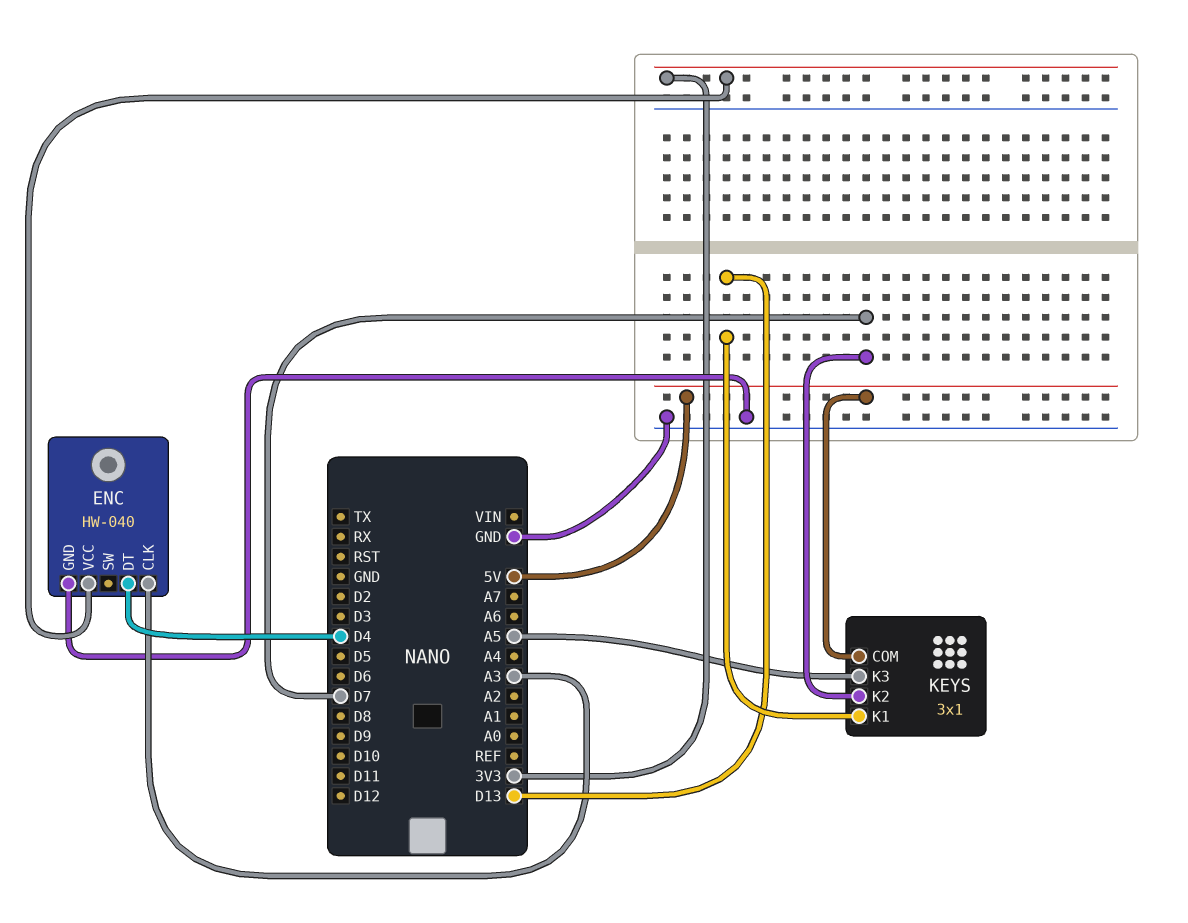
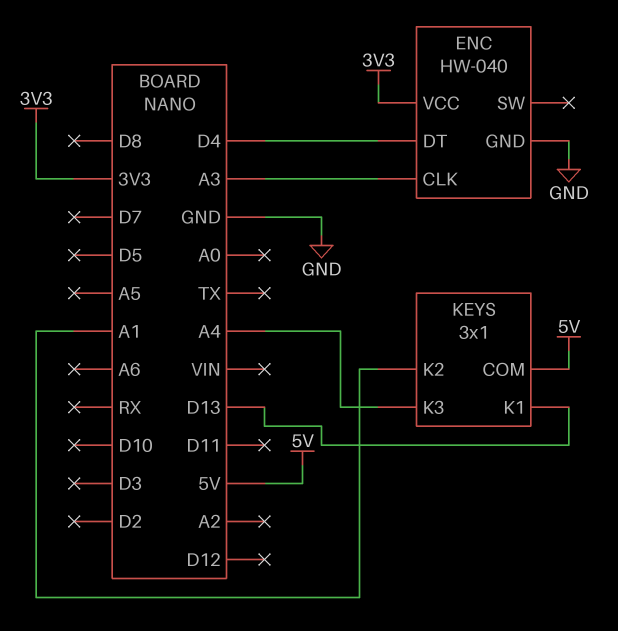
KEYS pin K2: D7 -> A1
KEYS pin K3: A5 -> A4

